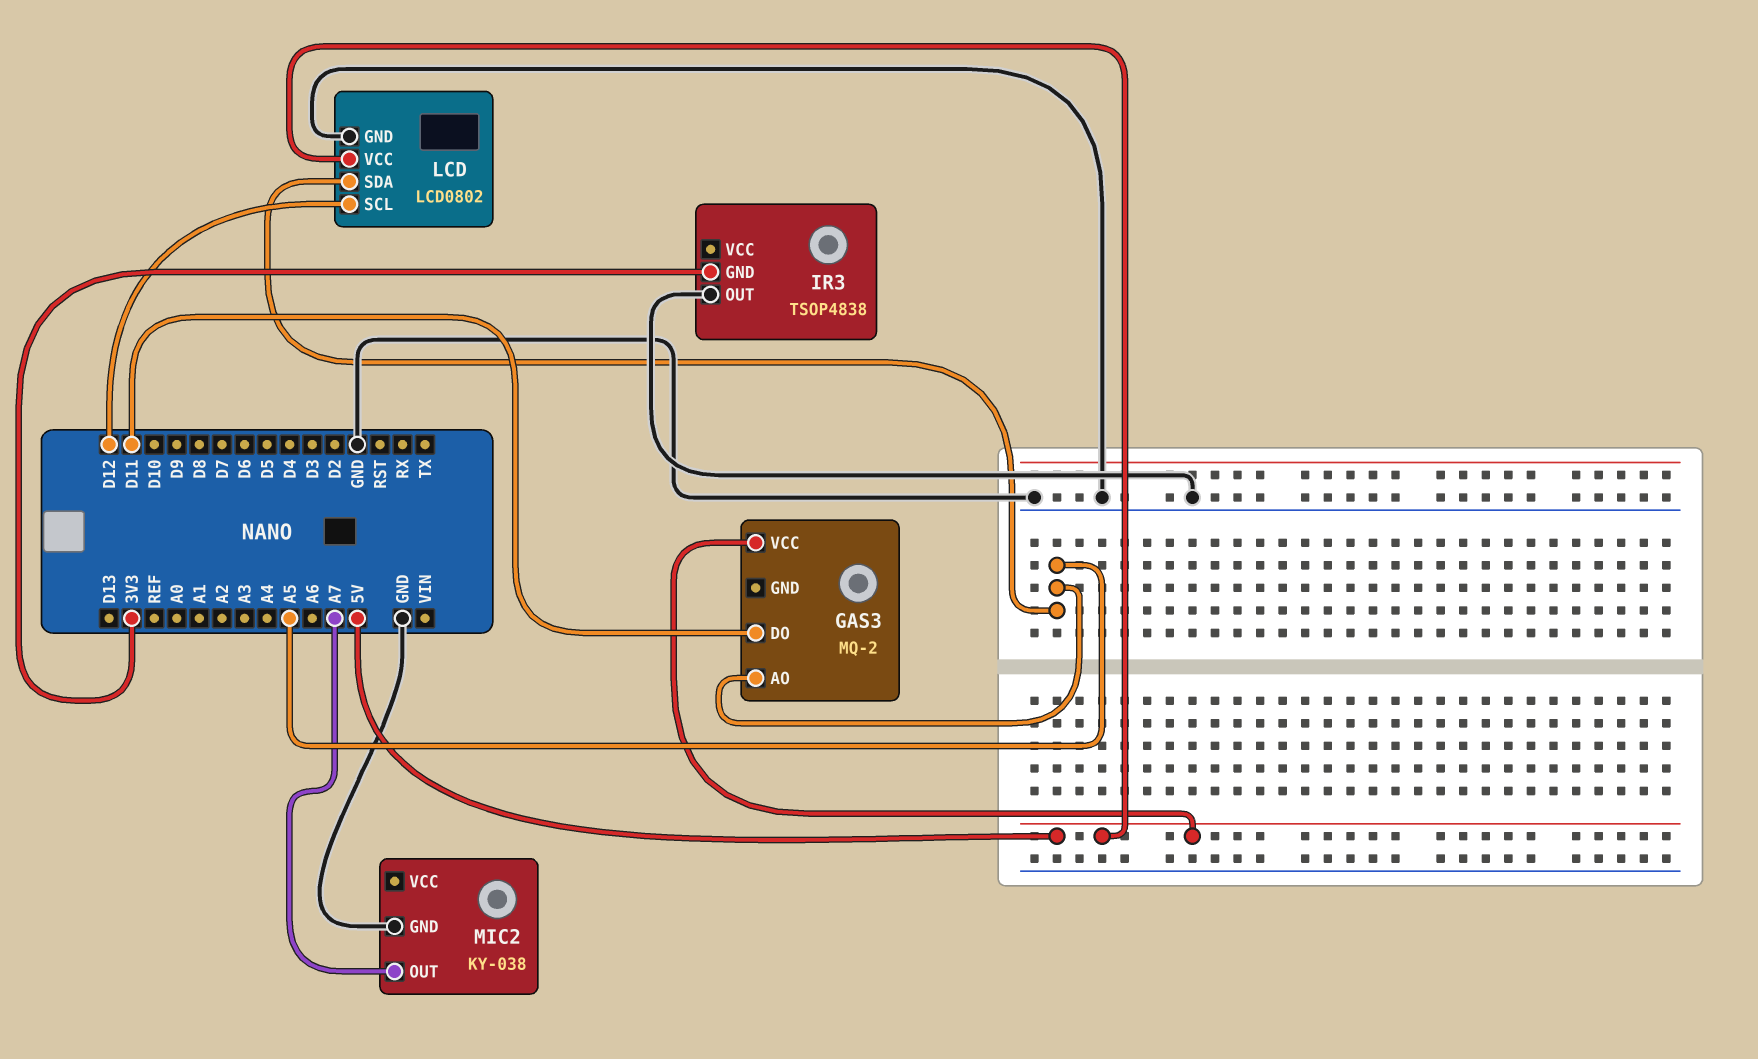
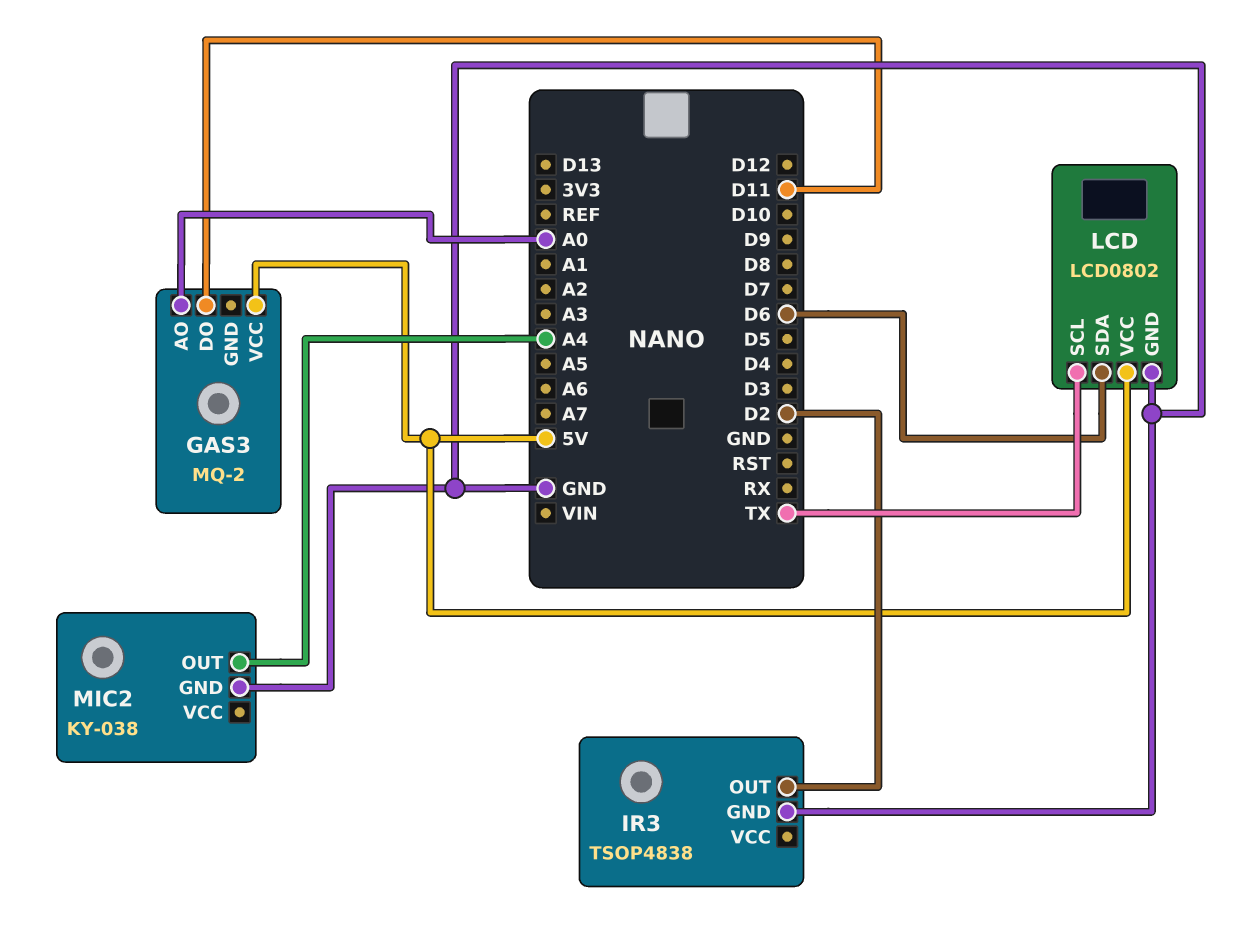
GAS3 pin AO: A5 -> A0
IR3 pin GND: 3V3 -> GND
IR3 pin OUT: GND -> D2
LCD pin SCL: D12 -> TX
LCD pin SDA: A5 -> D6
MIC2 pin OUT: A7 -> A4

